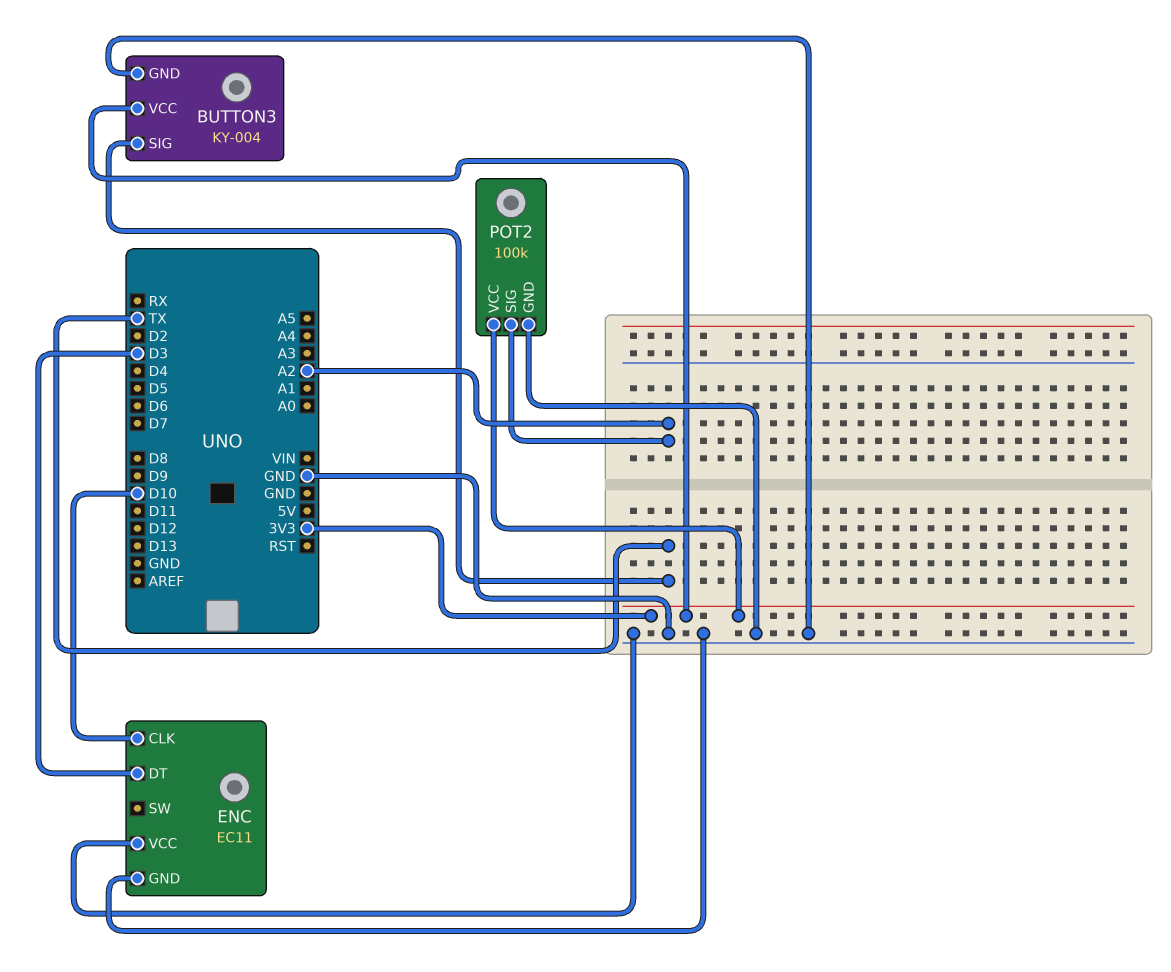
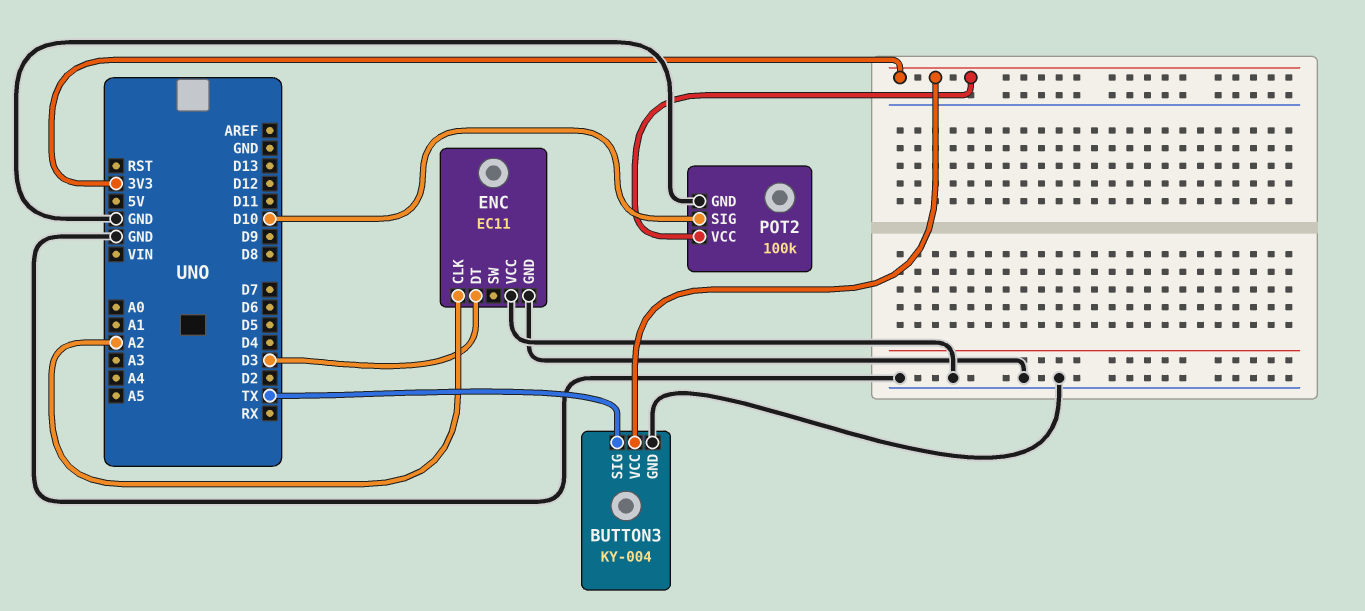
ENC pin CLK: D10 -> A2
POT2 pin SIG: A2 -> D10

